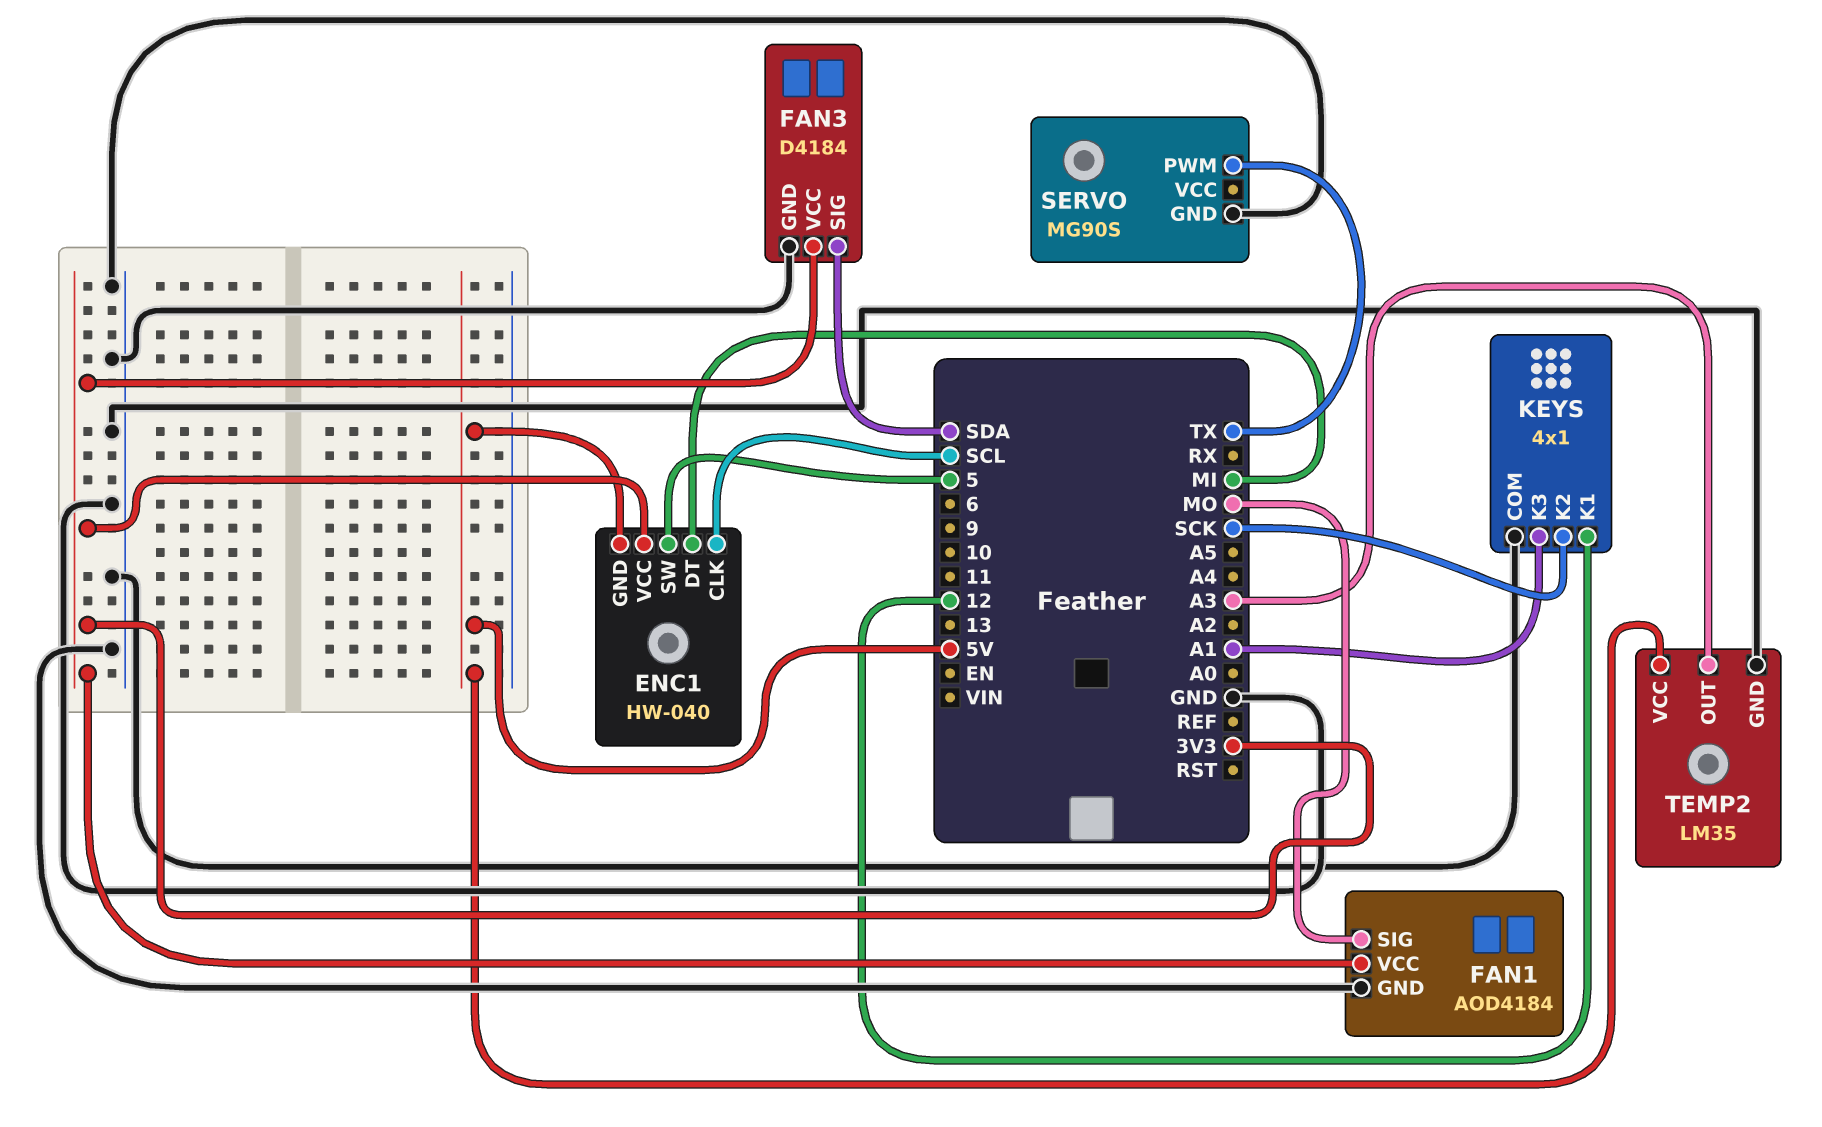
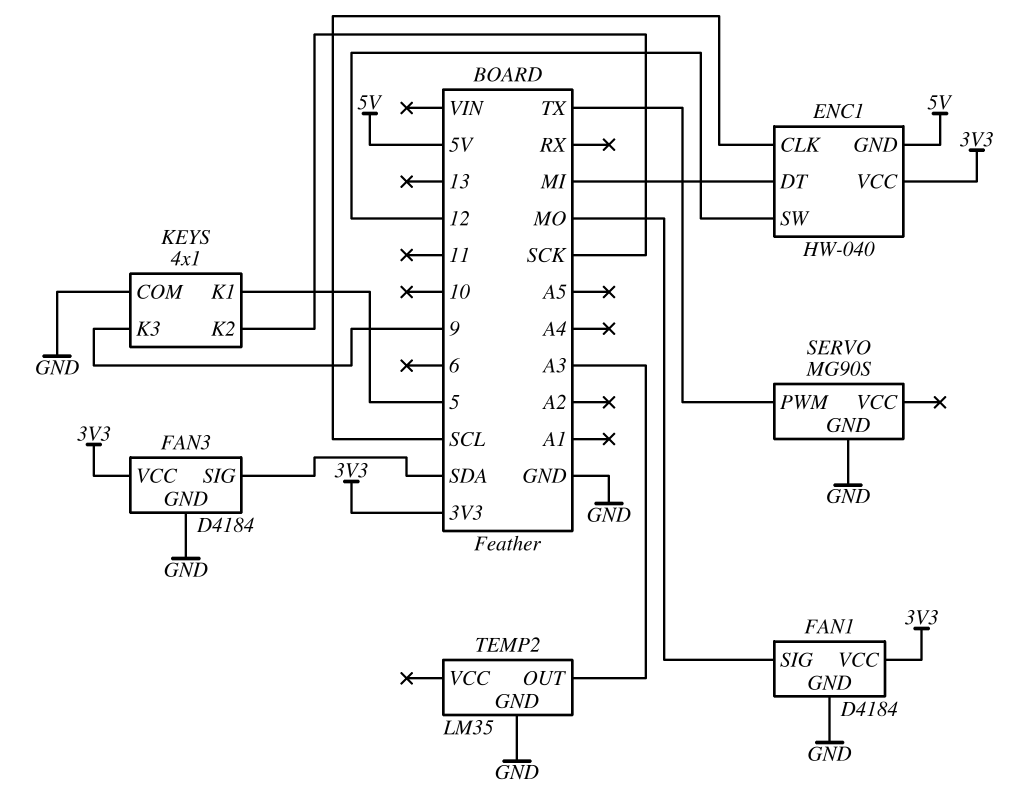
ENC1 pin SW: 5 -> 12
FAN1: AOD4184 -> D4184
KEYS pin K1: 12 -> 5
KEYS pin K3: A1 -> 9
TEMP2 pin VCC: 5V -> none

